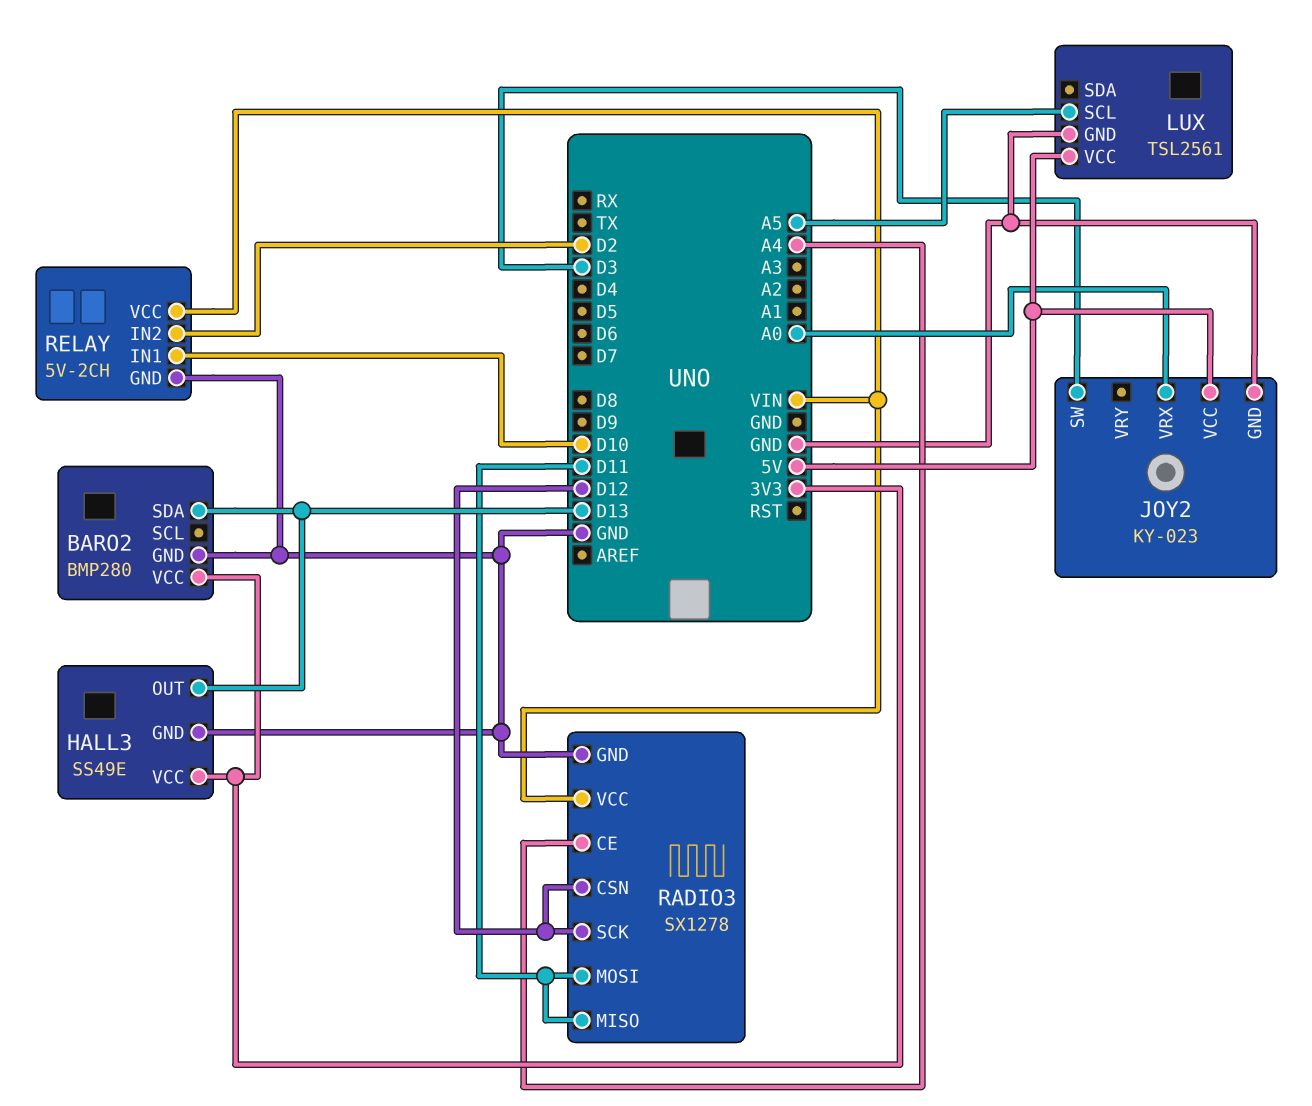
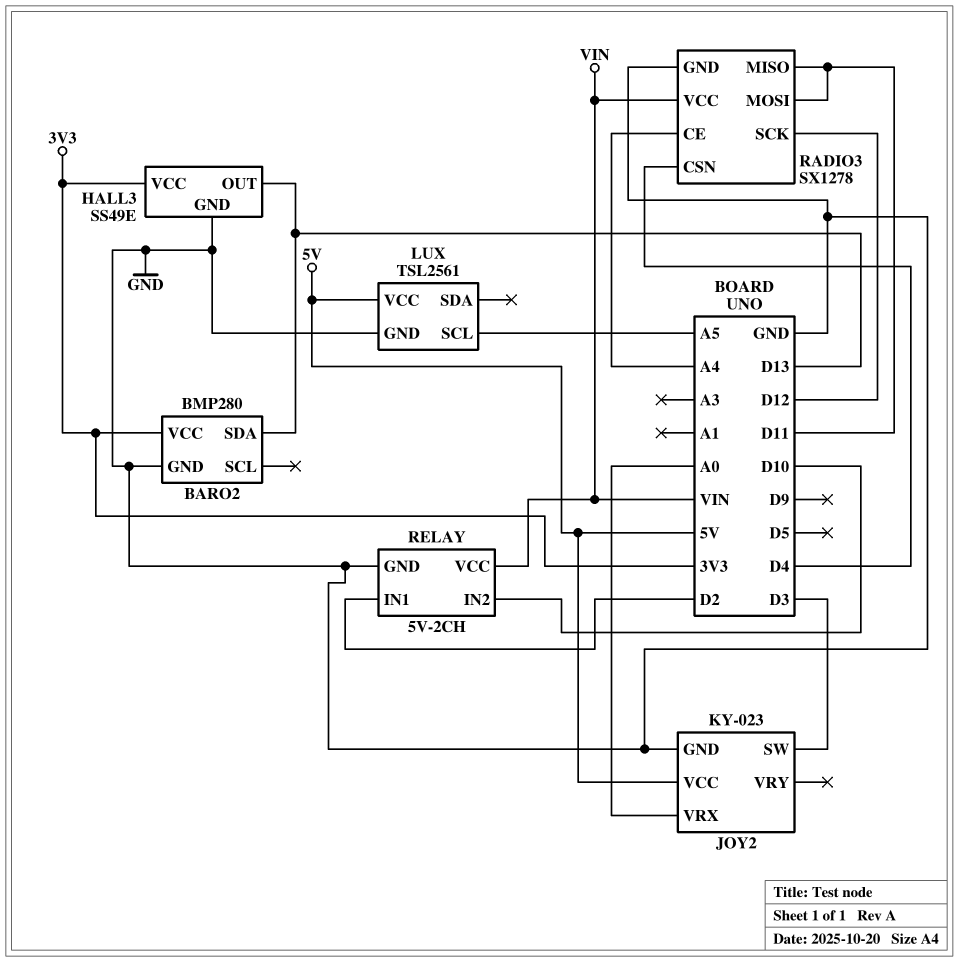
RADIO3 pin CSN: D12 -> D4
RELAY pin IN1: D10 -> D2
RELAY pin IN2: D2 -> D10

